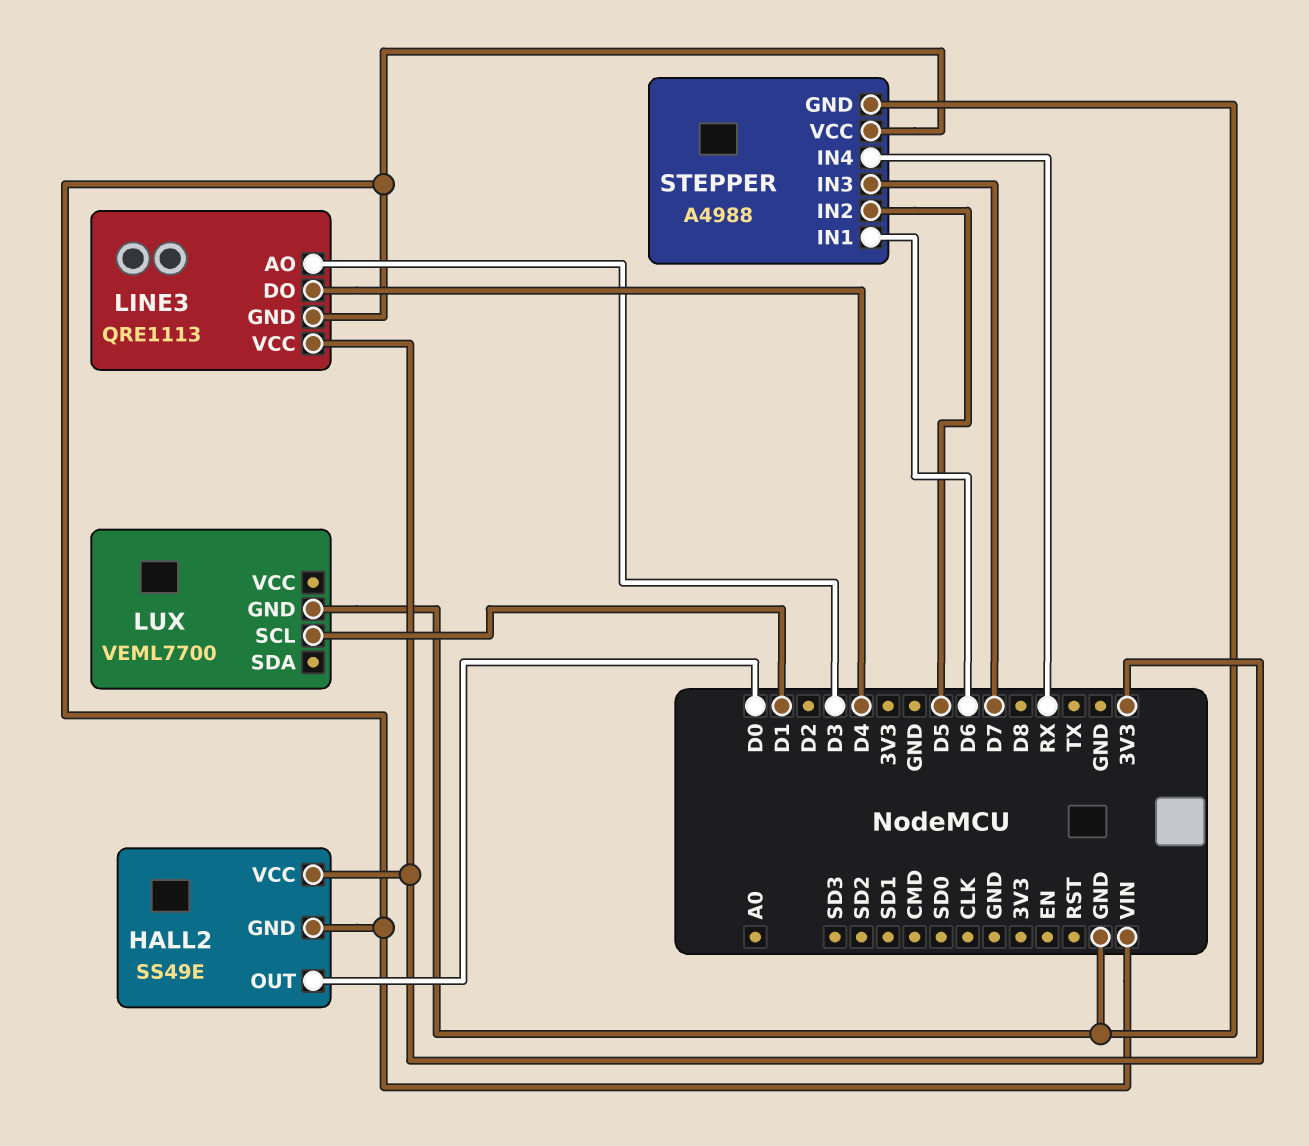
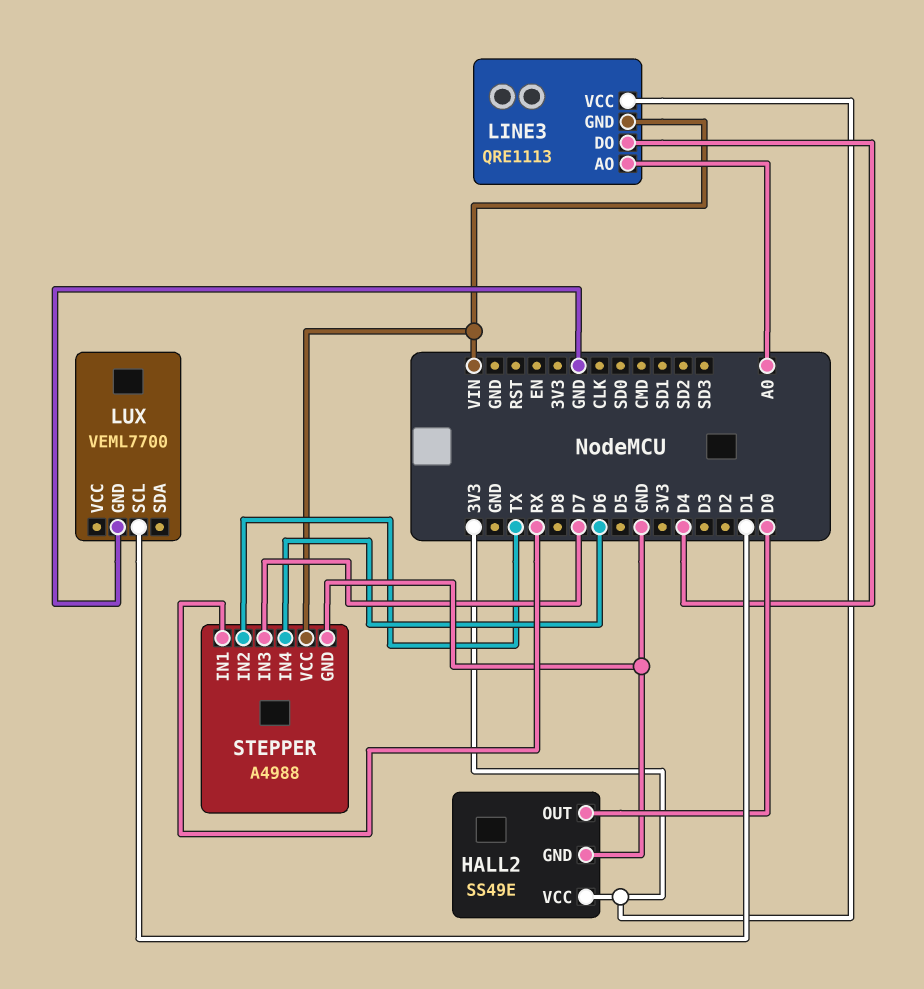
HALL2 pin GND: VIN -> GND
LINE3 pin AO: D3 -> A0
STEPPER pin IN1: D6 -> RX
STEPPER pin IN2: D5 -> TX
STEPPER pin IN4: RX -> D6

